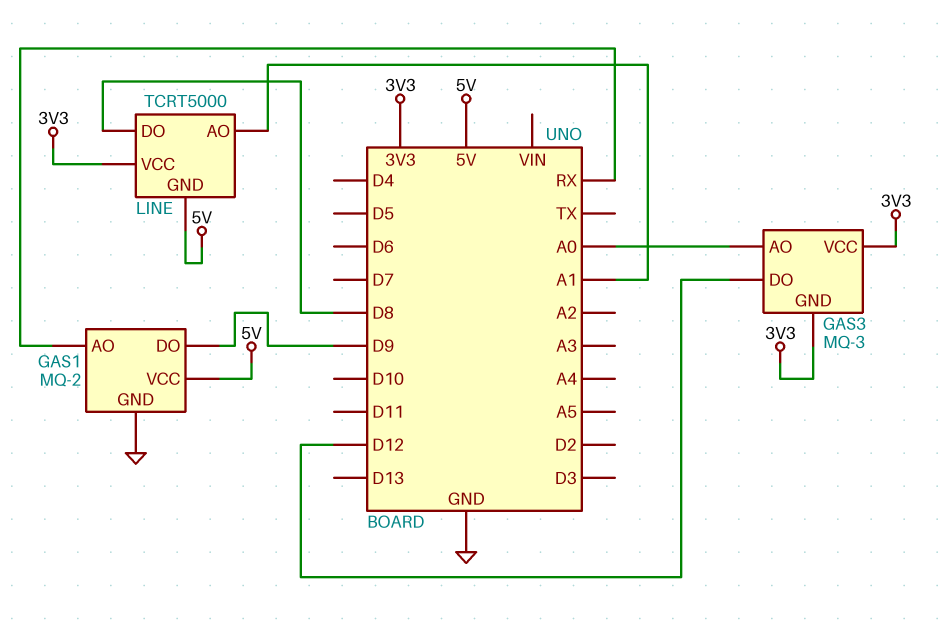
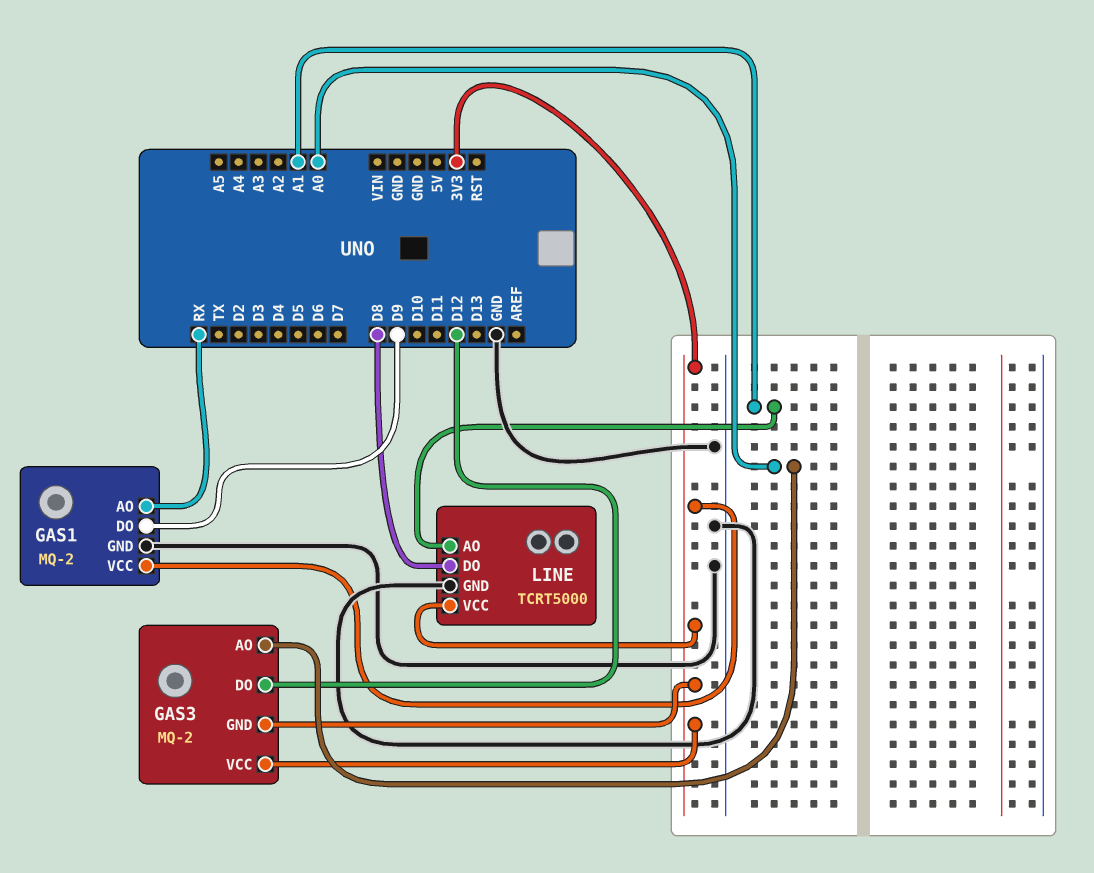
GAS1 pin VCC: 5V -> 3V3
GAS3: MQ-3 -> MQ-2
LINE pin GND: 5V -> GND

